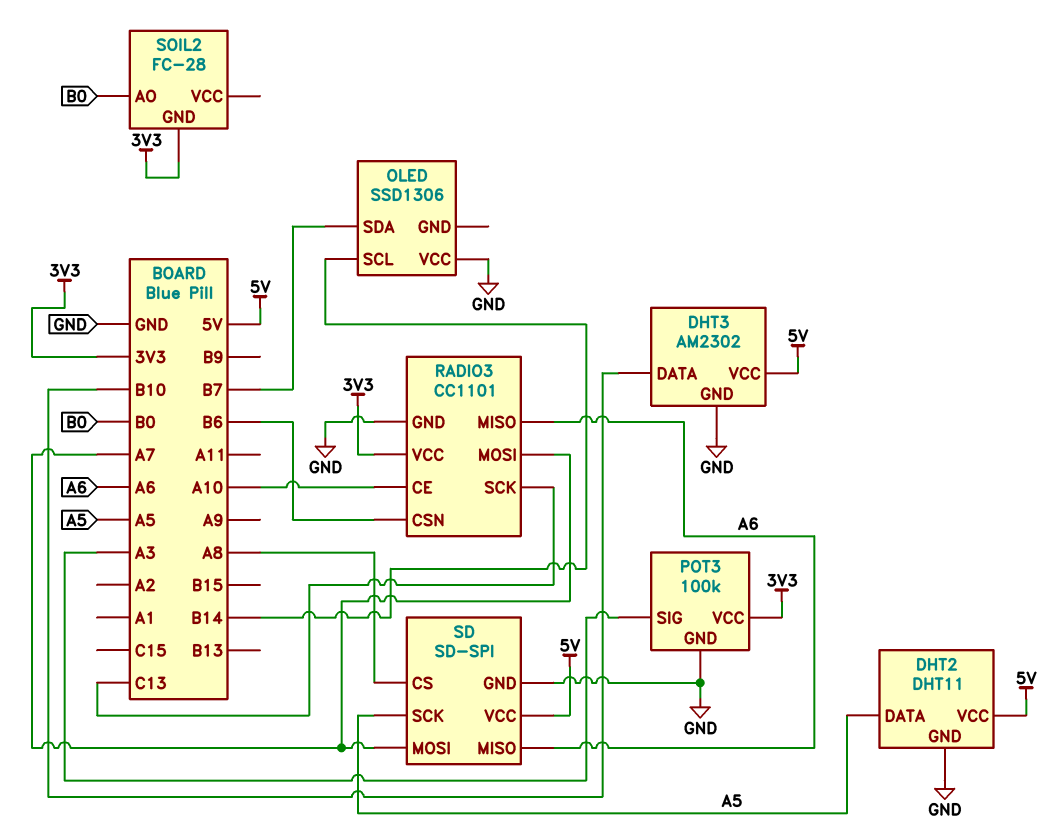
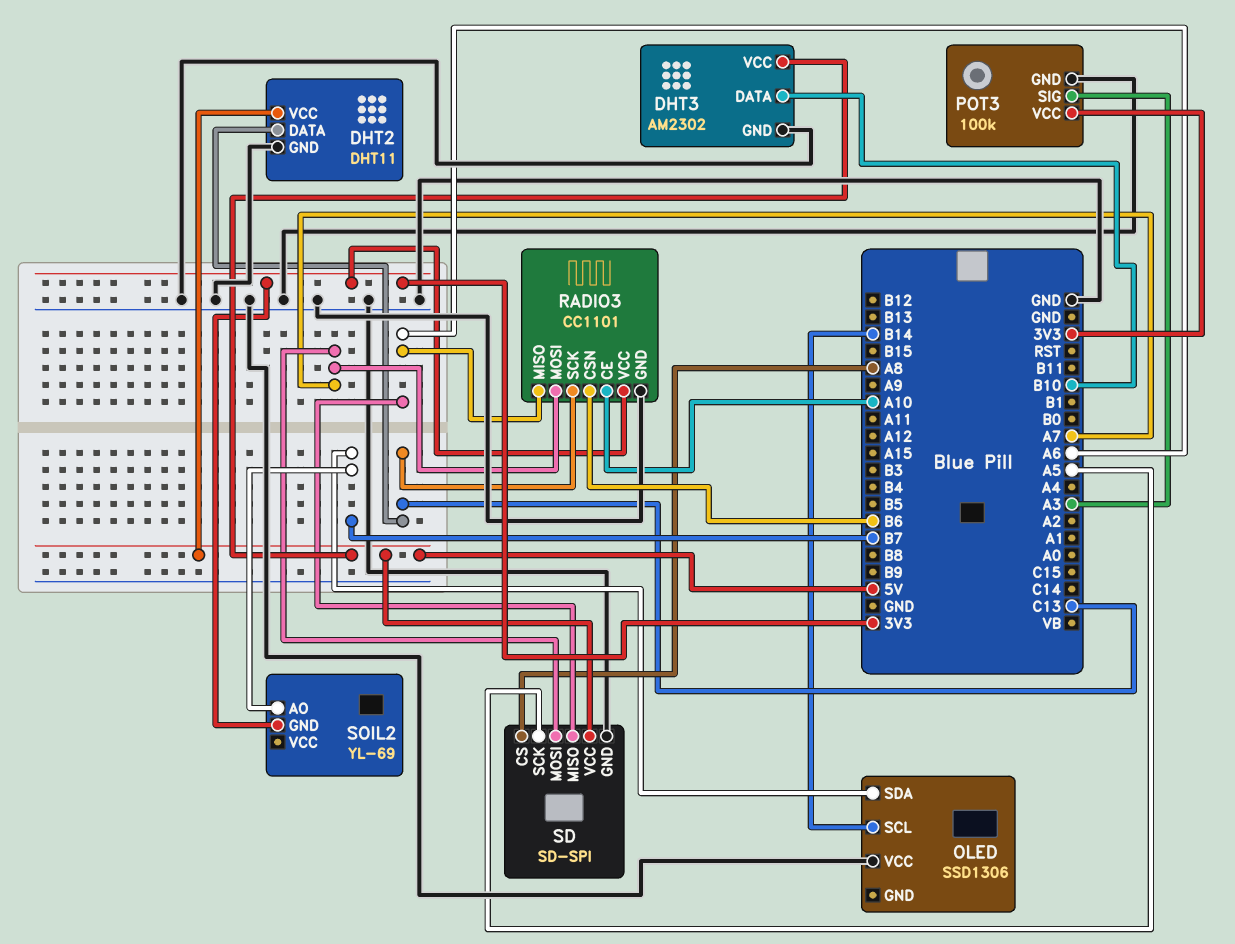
DHT2 pin DATA: A5 -> C13
SOIL2: FC-28 -> YL-69
SOIL2 pin AO: B0 -> B7

